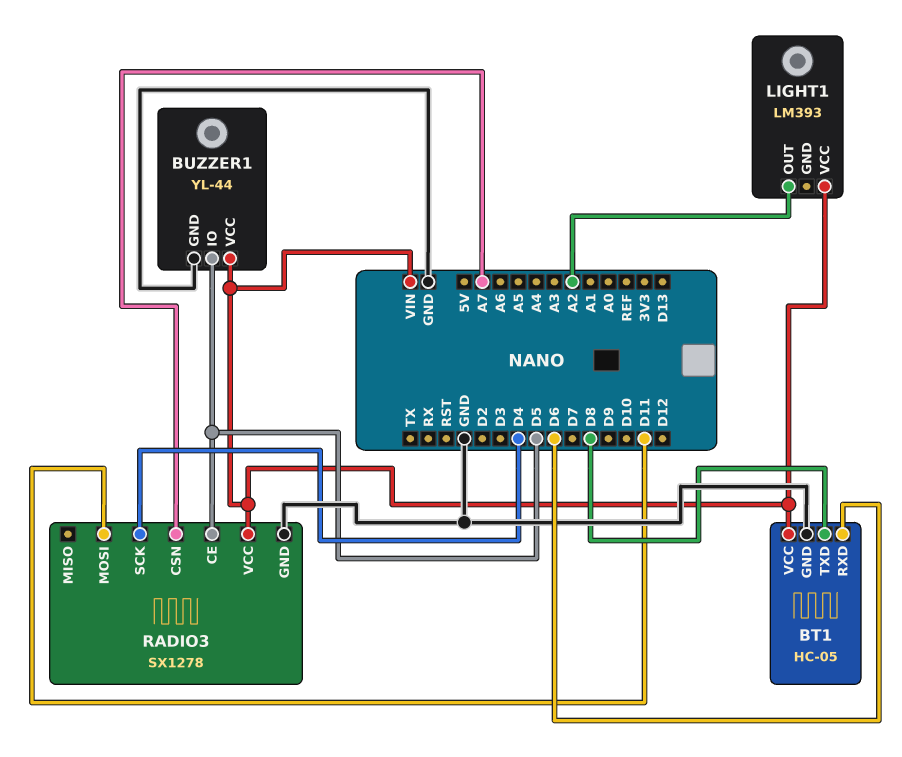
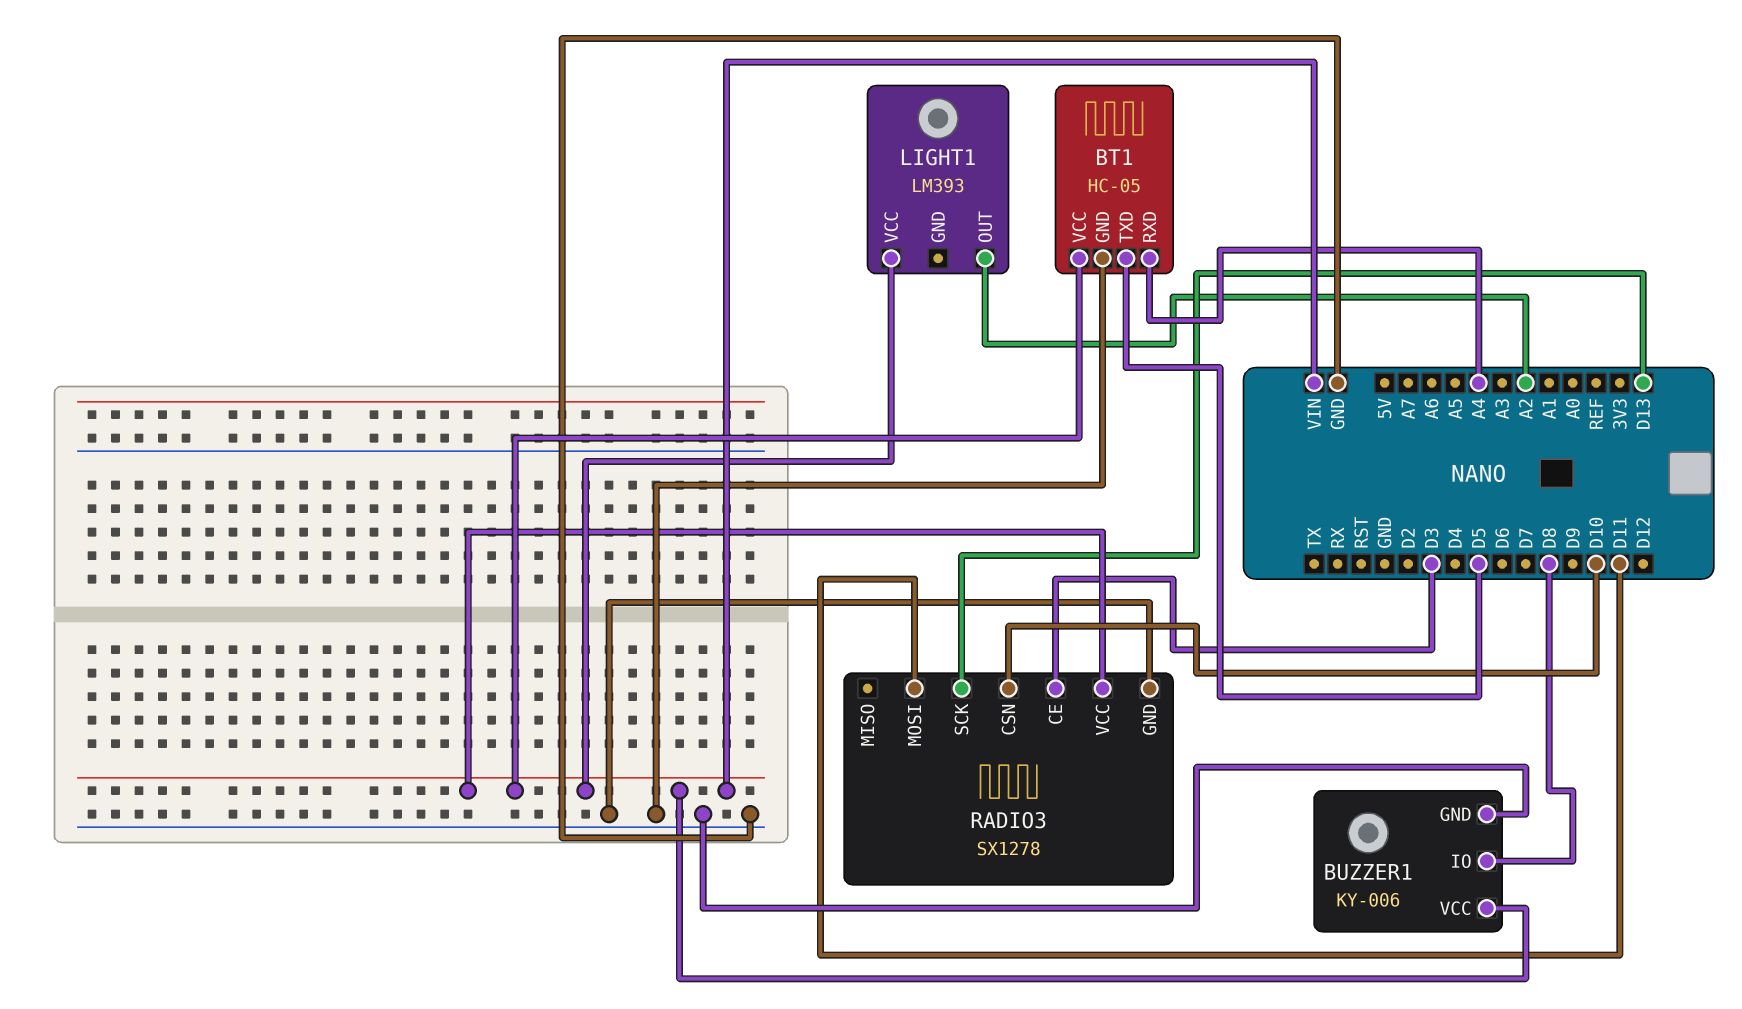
BT1 pin RXD: D6 -> A4
BT1 pin TXD: D8 -> D5
BUZZER1: YL-44 -> KY-006
BUZZER1 pin IO: D5 -> D8
RADIO3 pin CE: D5 -> D3
RADIO3 pin CSN: A7 -> D10
RADIO3 pin SCK: D4 -> D13

